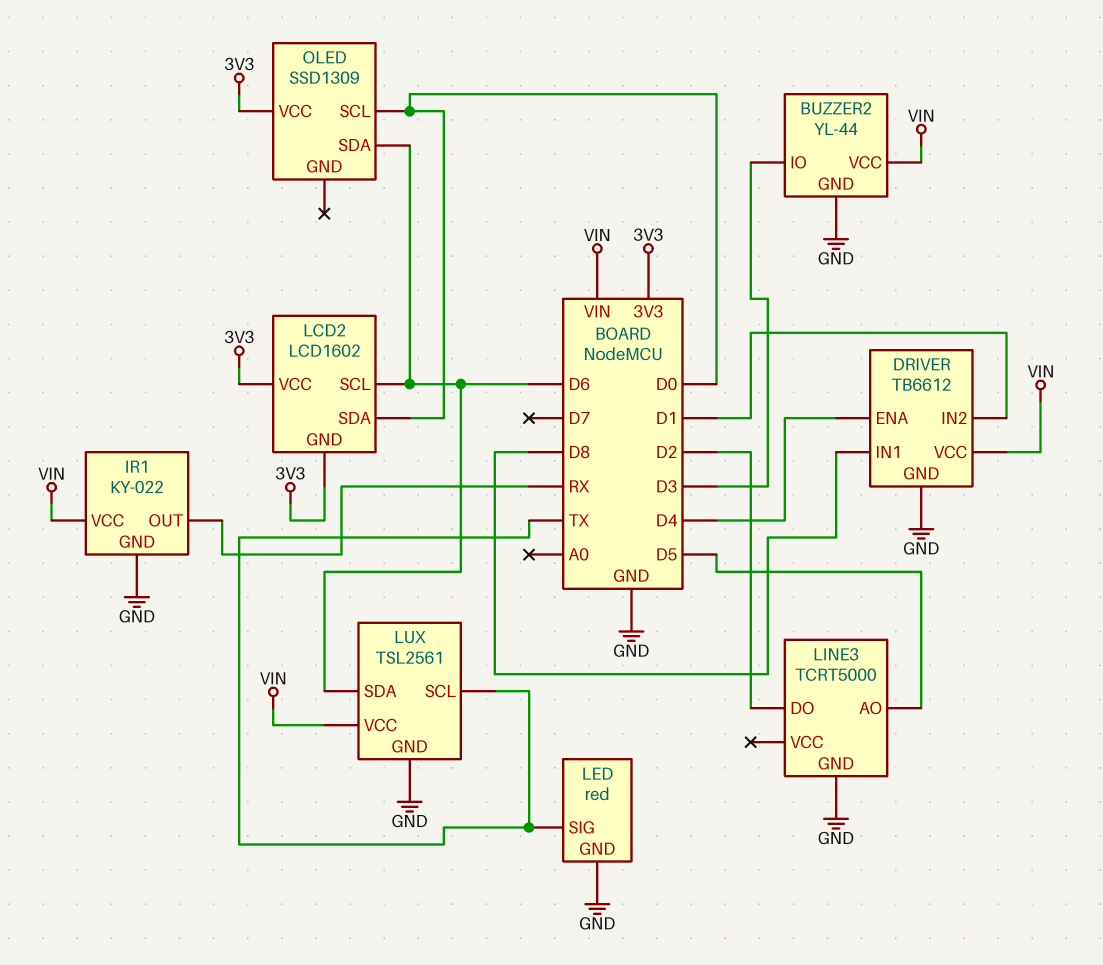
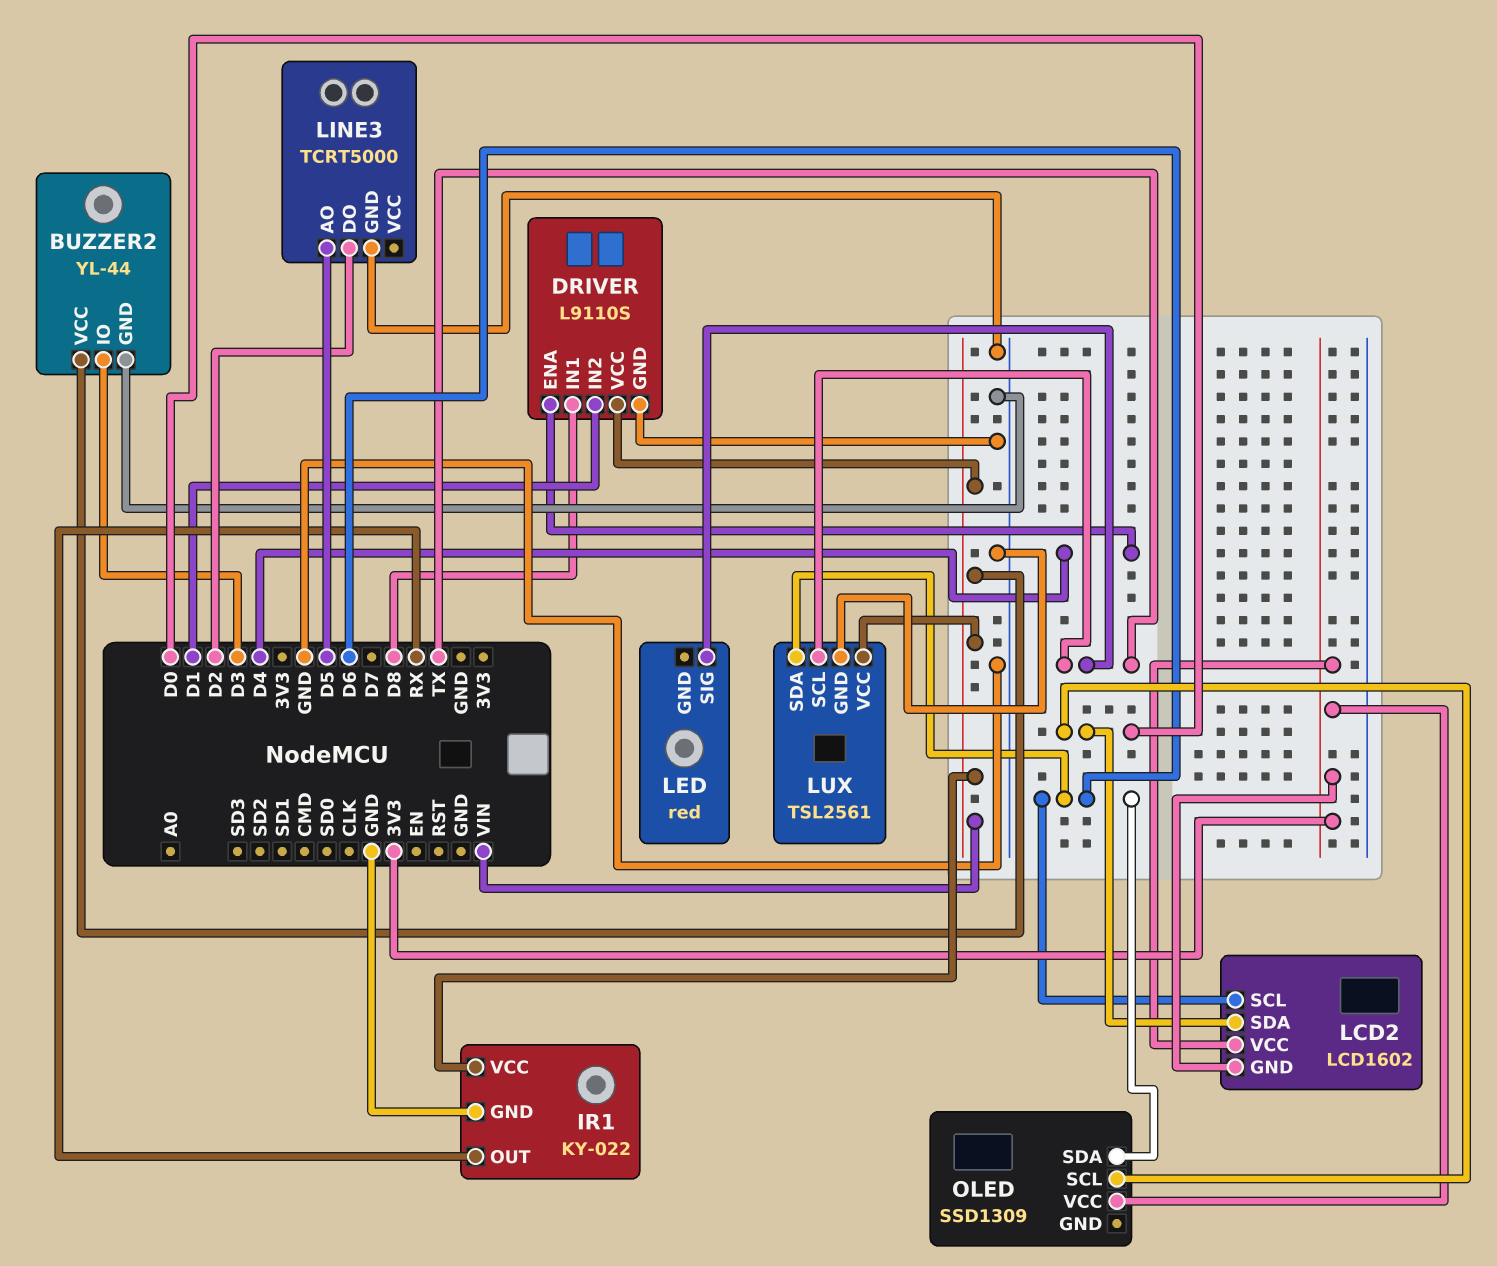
DRIVER: TB6612 -> L9110S
LED pin GND: GND -> none

